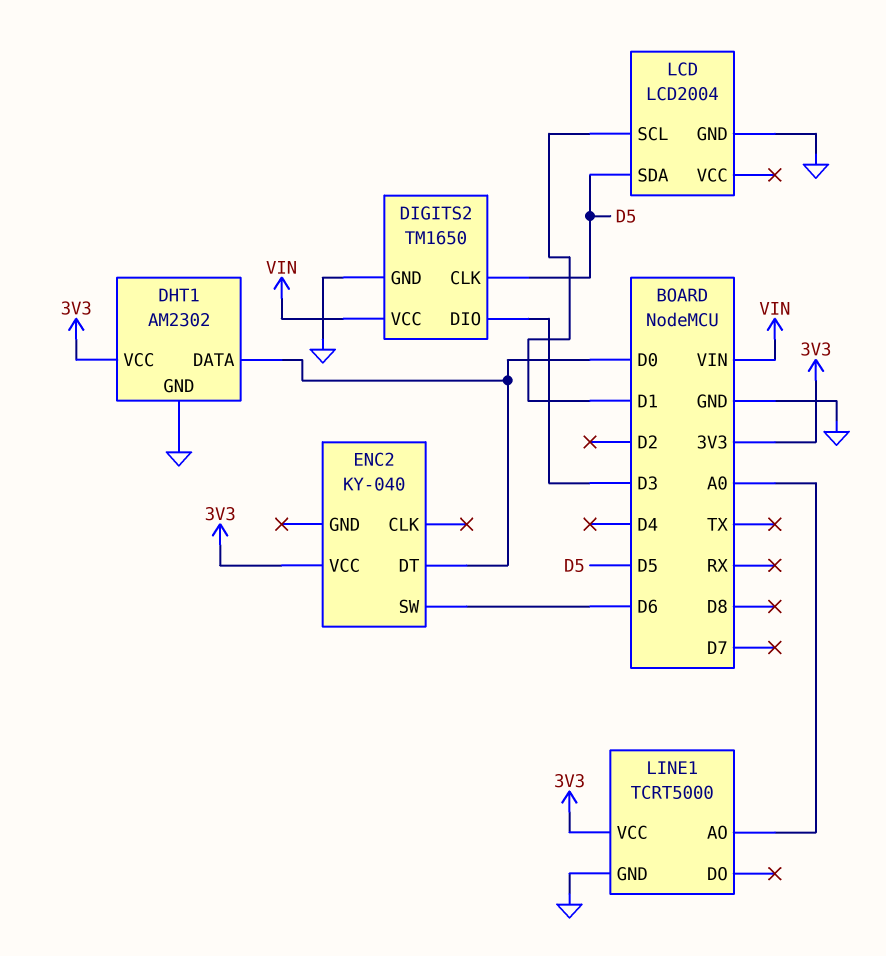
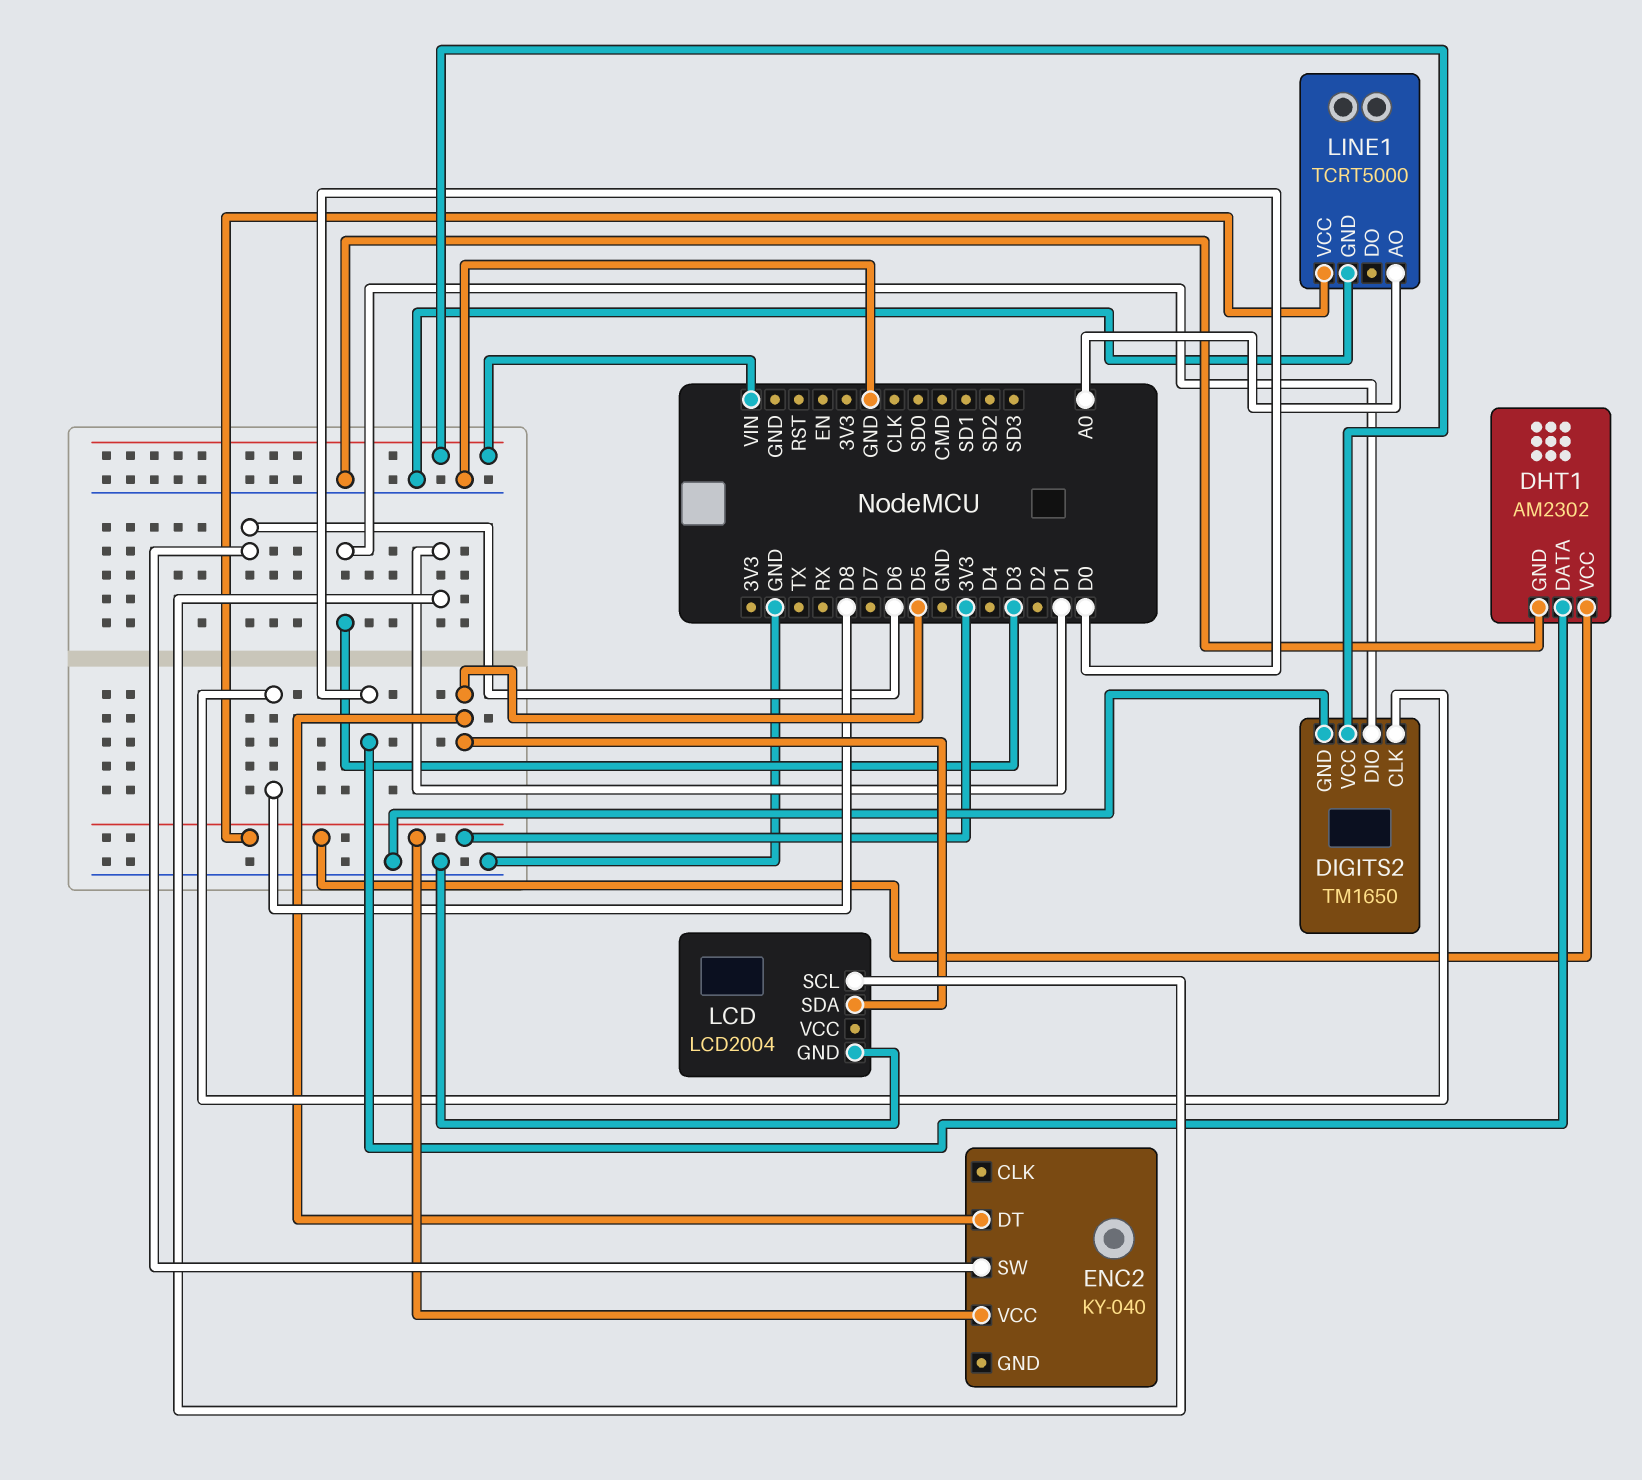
DIGITS2 pin CLK: D5 -> D8
ENC2 pin DT: D0 -> D5

